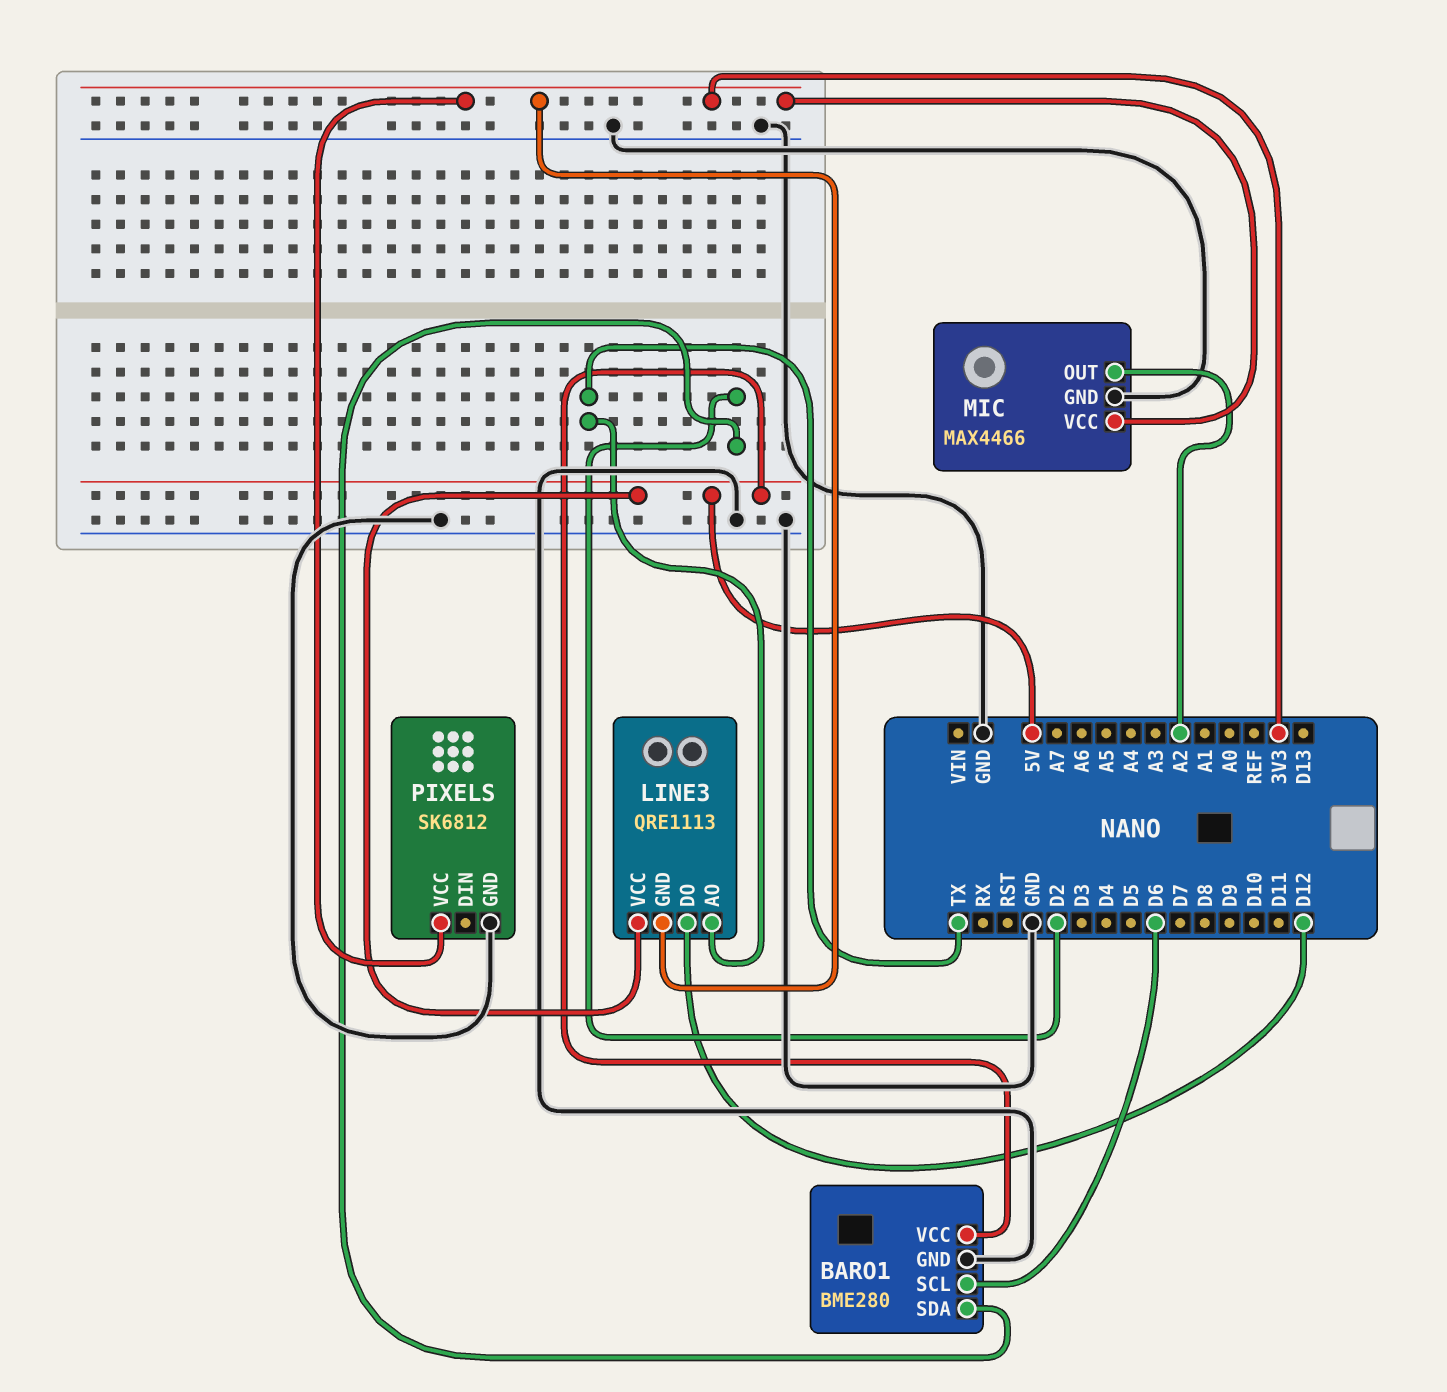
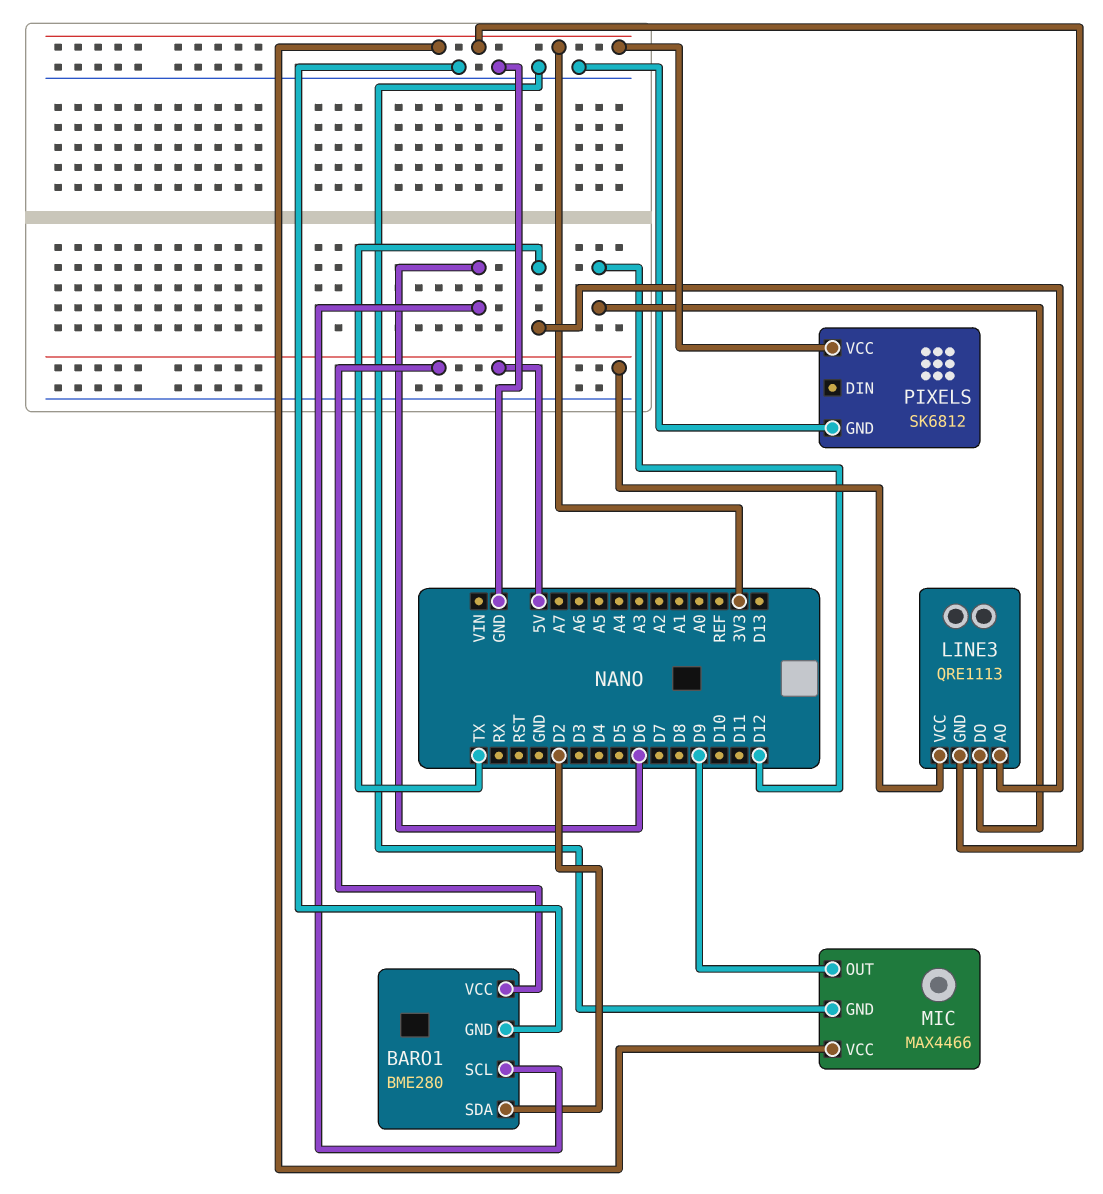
MIC pin OUT: A2 -> D9

